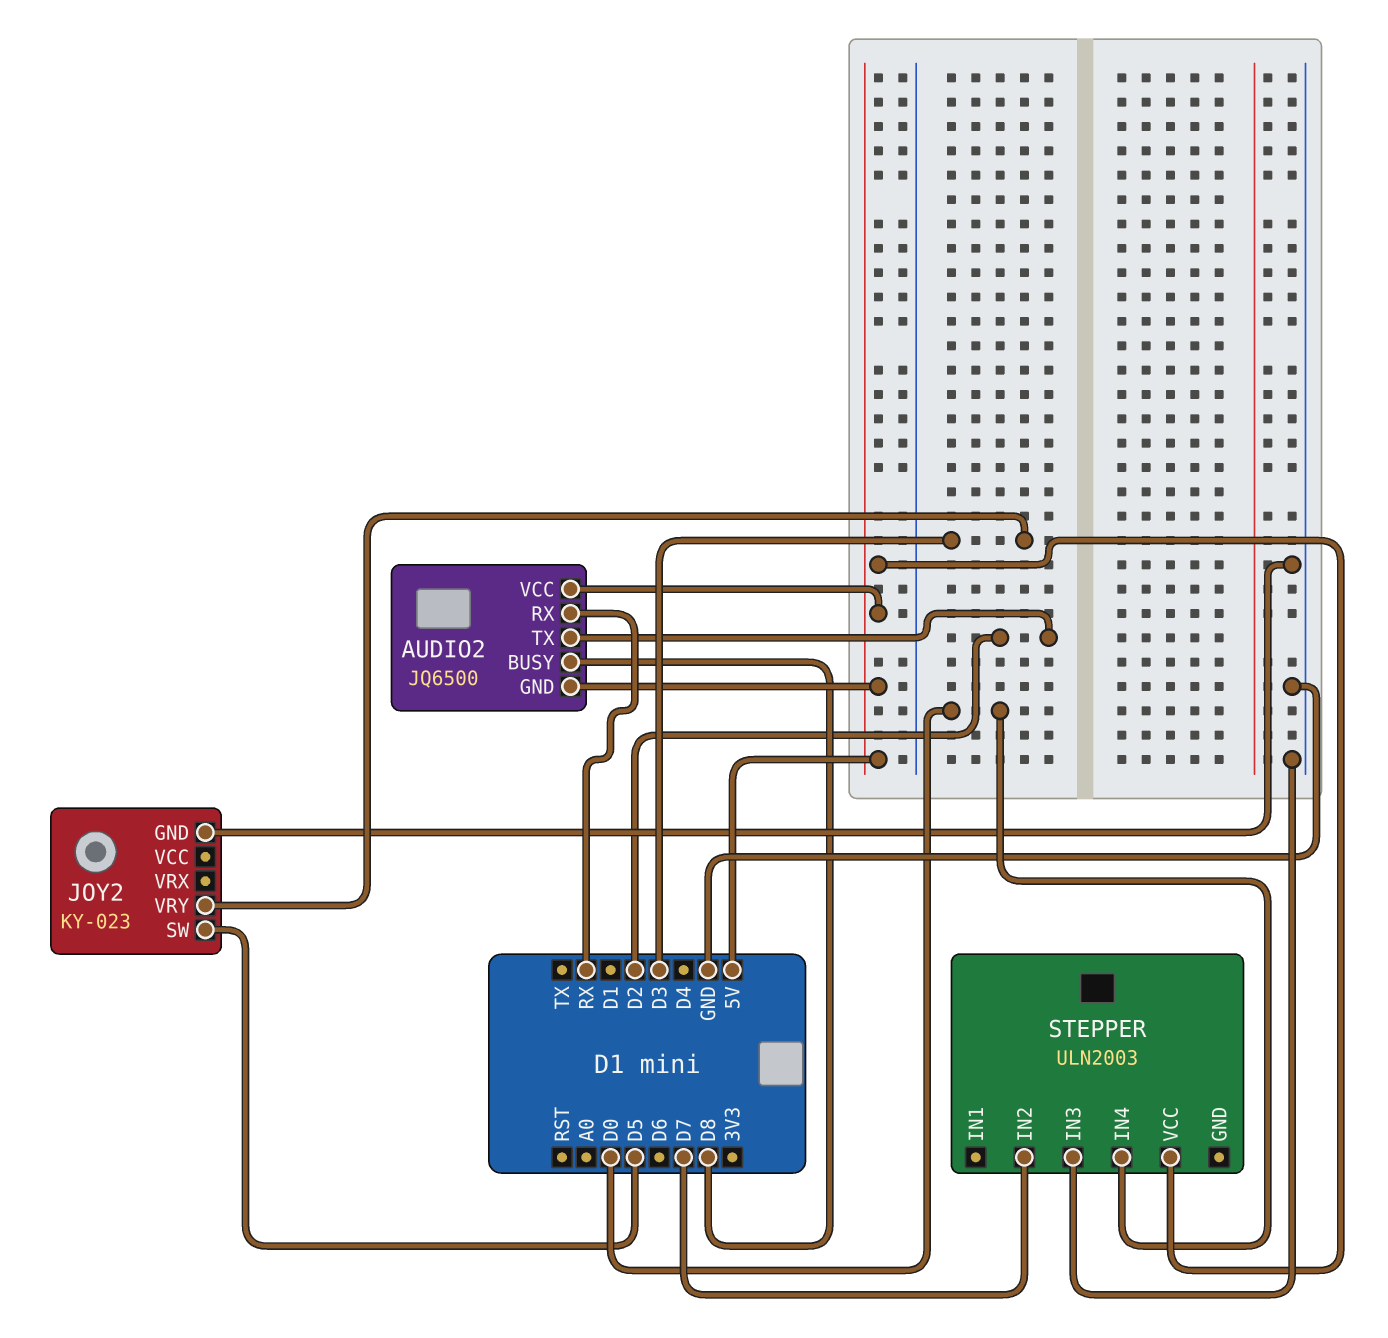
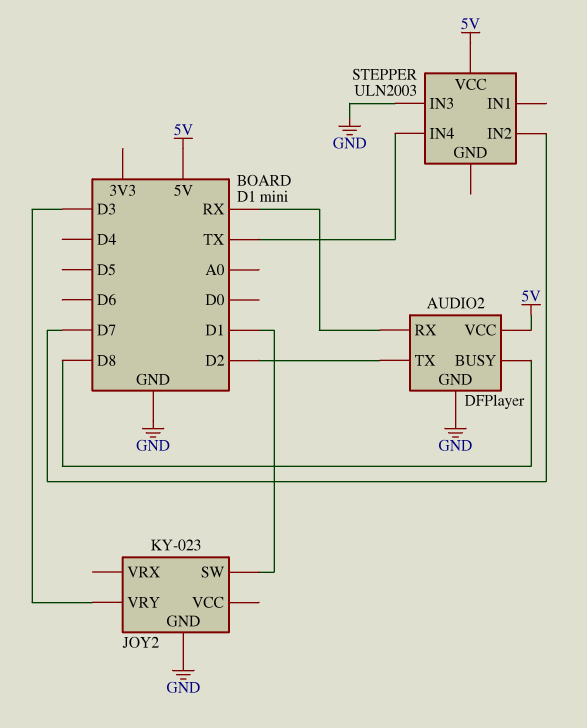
AUDIO2: JQ6500 -> DFPlayer
AUDIO2 pin GND: 5V -> GND
JOY2 pin SW: D5 -> D1
STEPPER pin IN4: D0 -> TX

